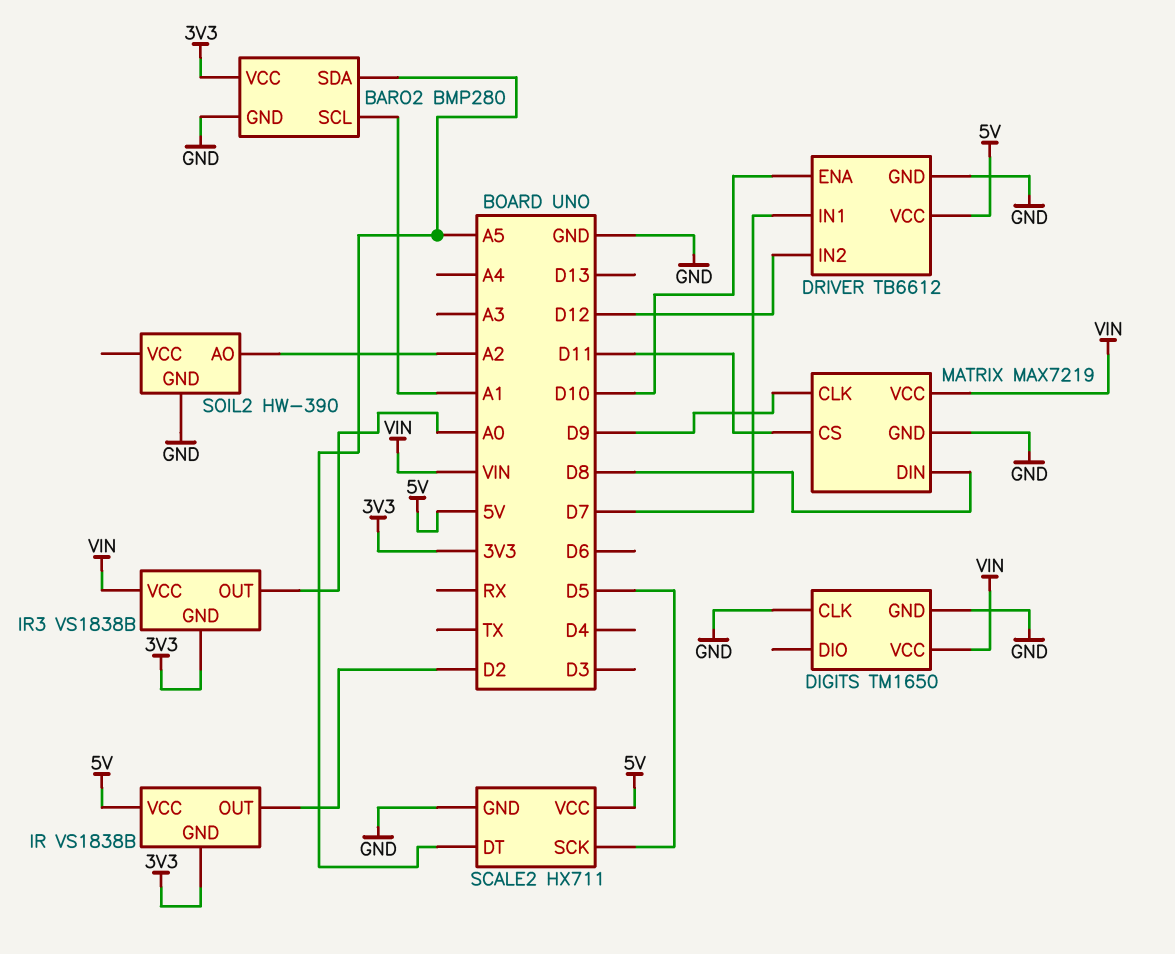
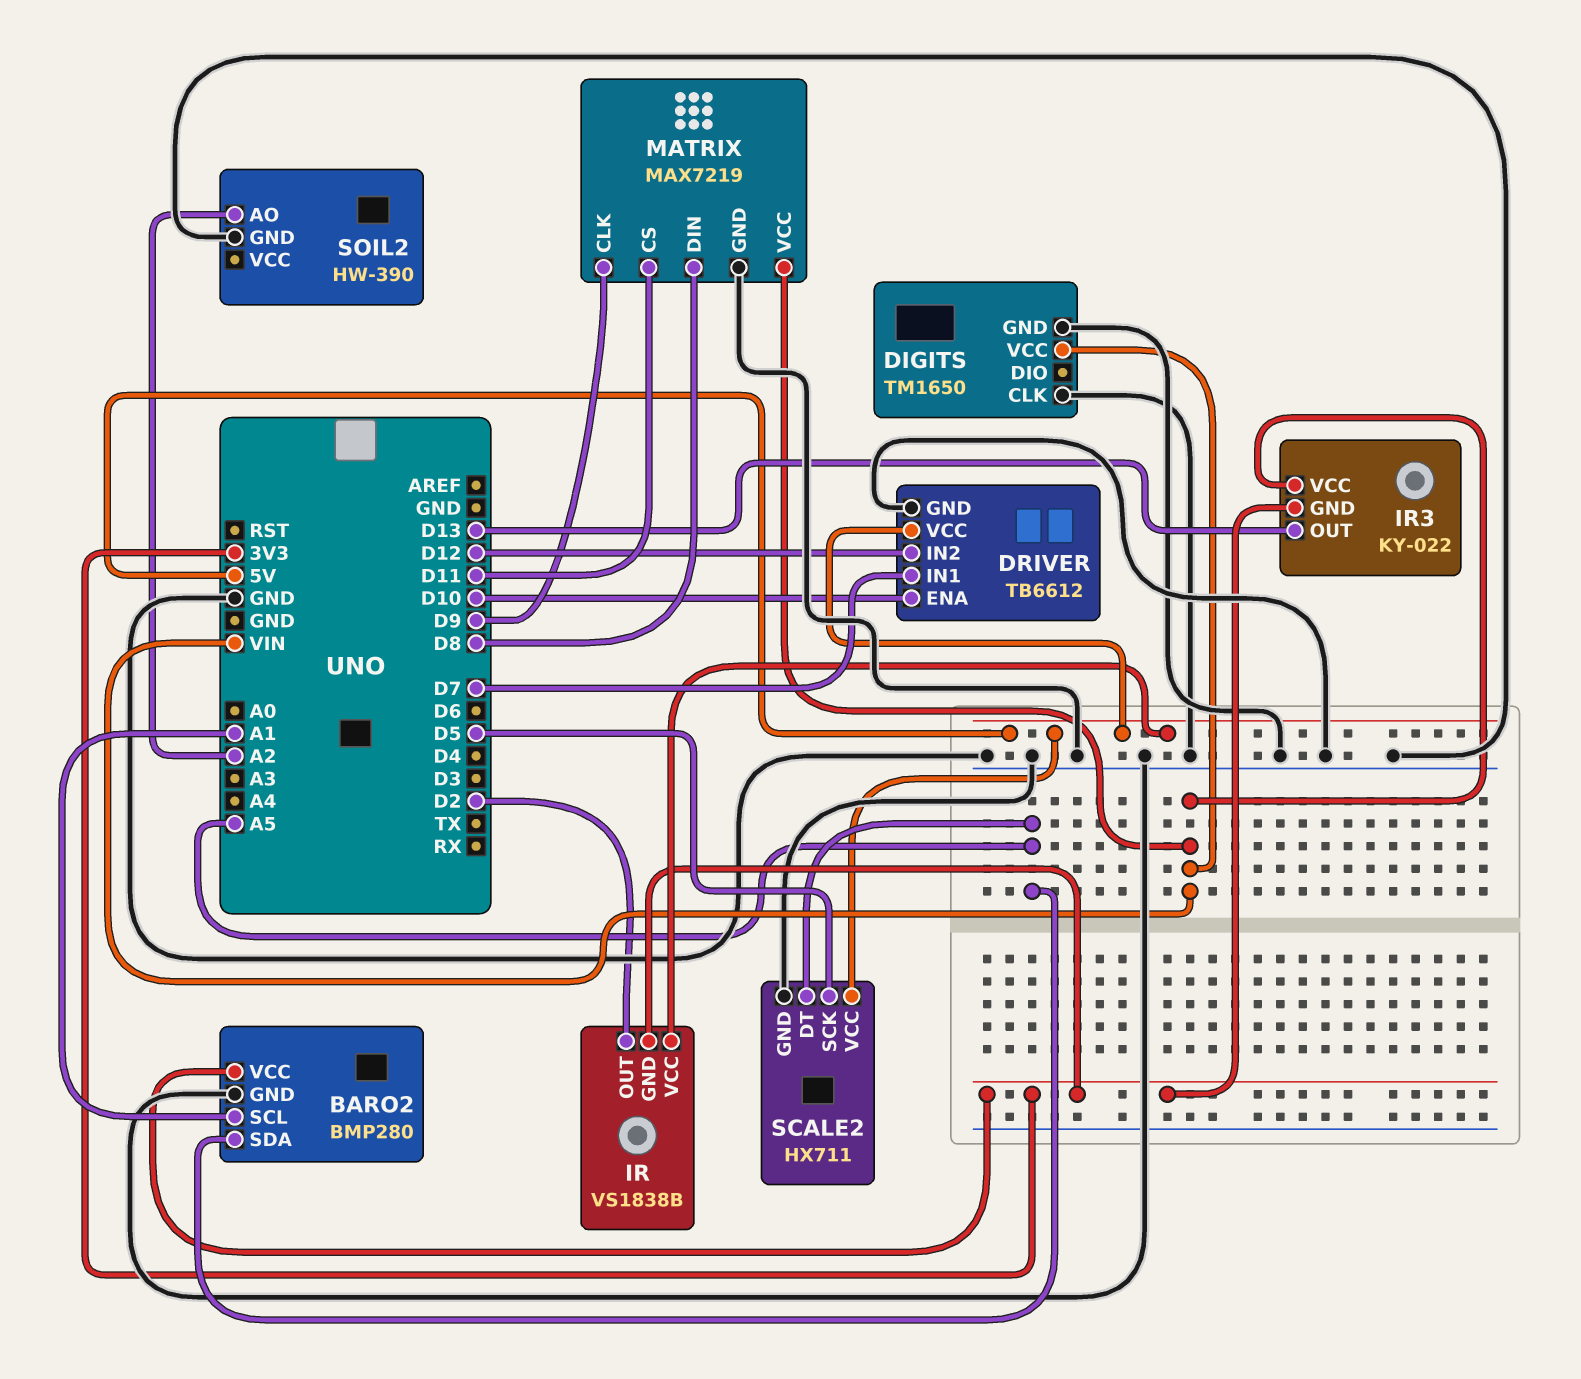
IR3: VS1838B -> KY-022
IR3 pin OUT: A0 -> D13

